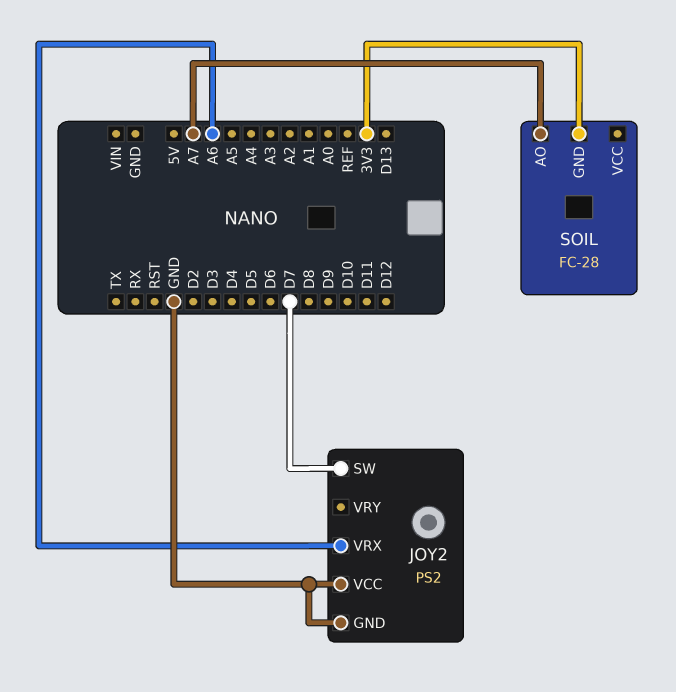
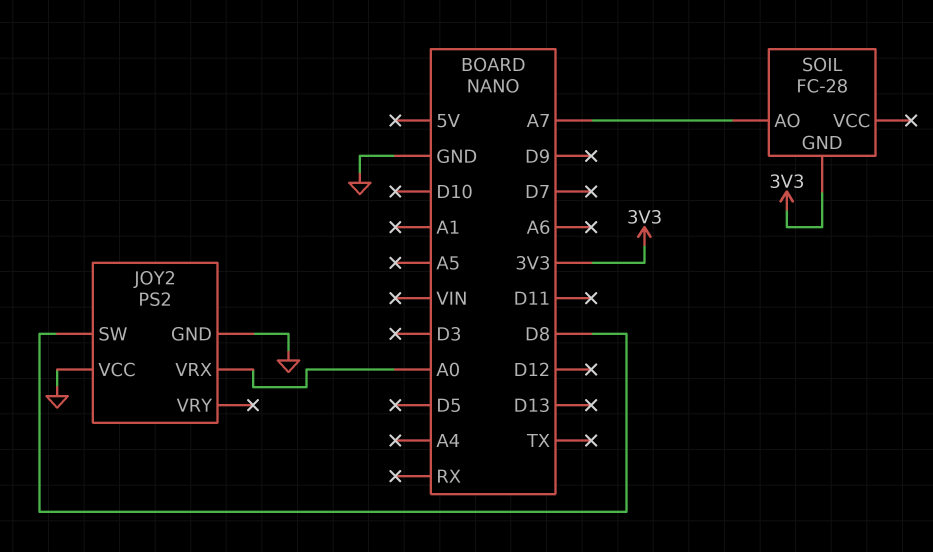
JOY2 pin SW: D7 -> D8
JOY2 pin VRX: A6 -> A0

